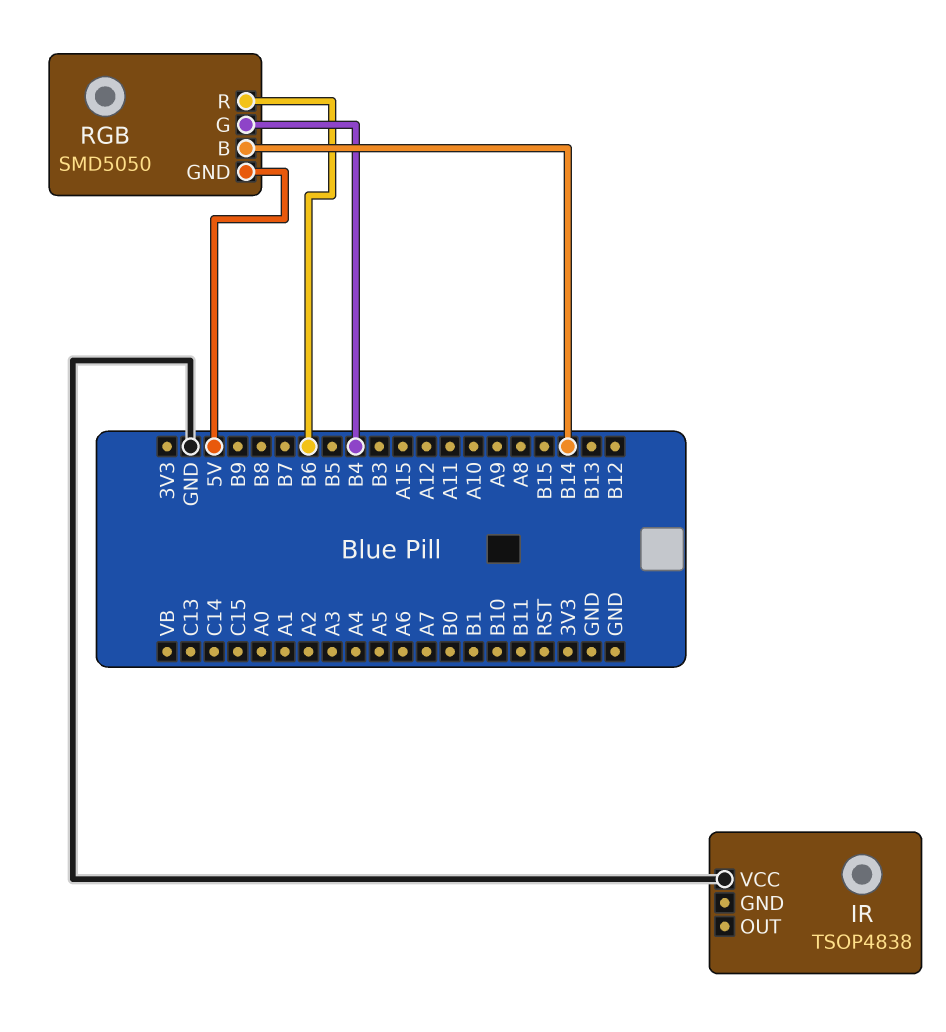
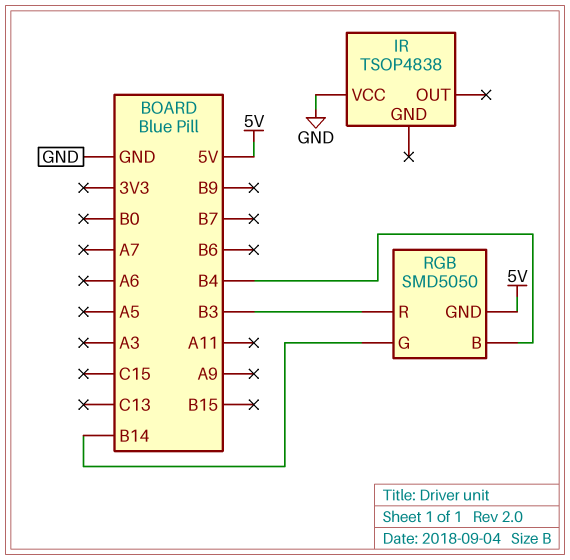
RGB pin B: B14 -> B4
RGB pin G: B4 -> B14
RGB pin R: B6 -> B3

